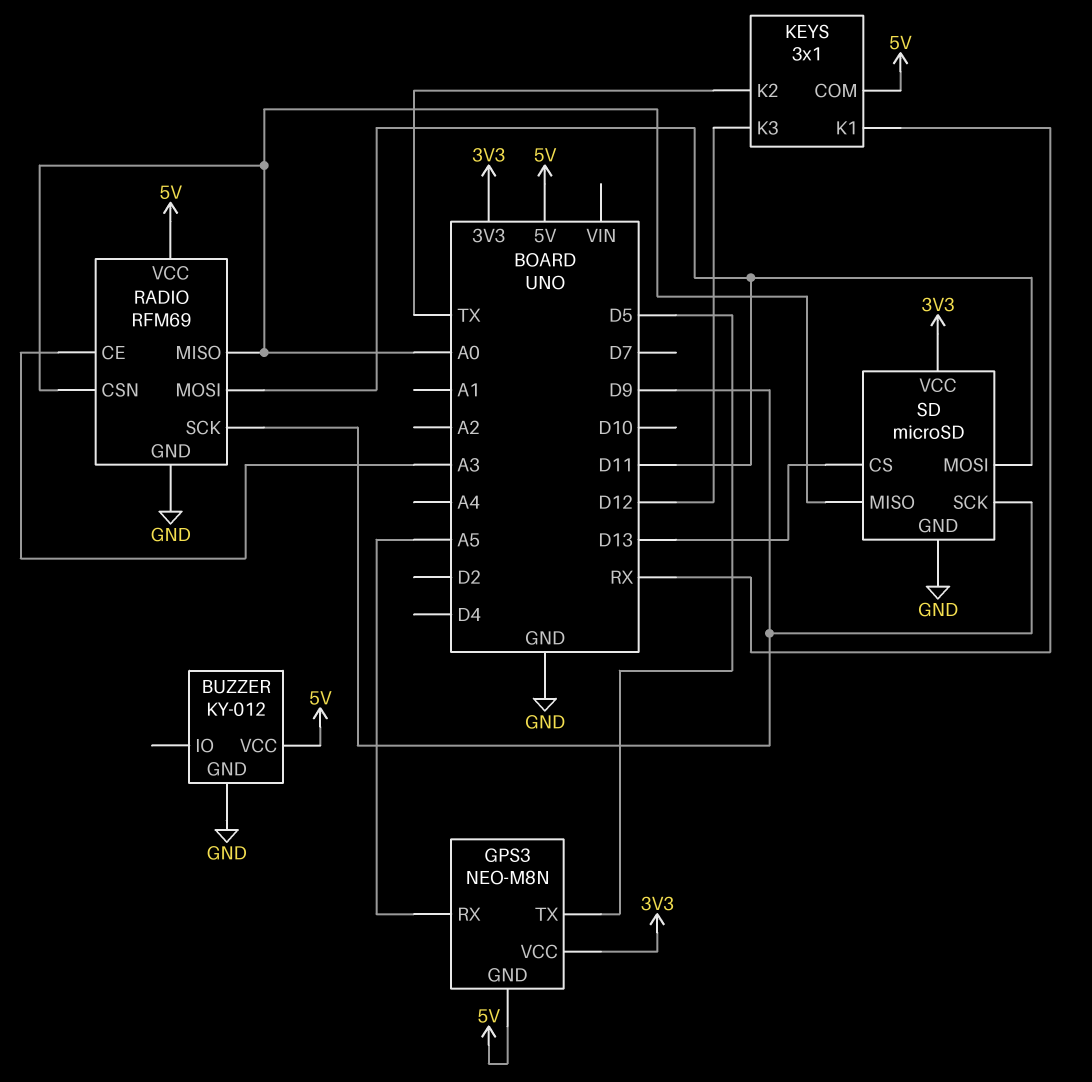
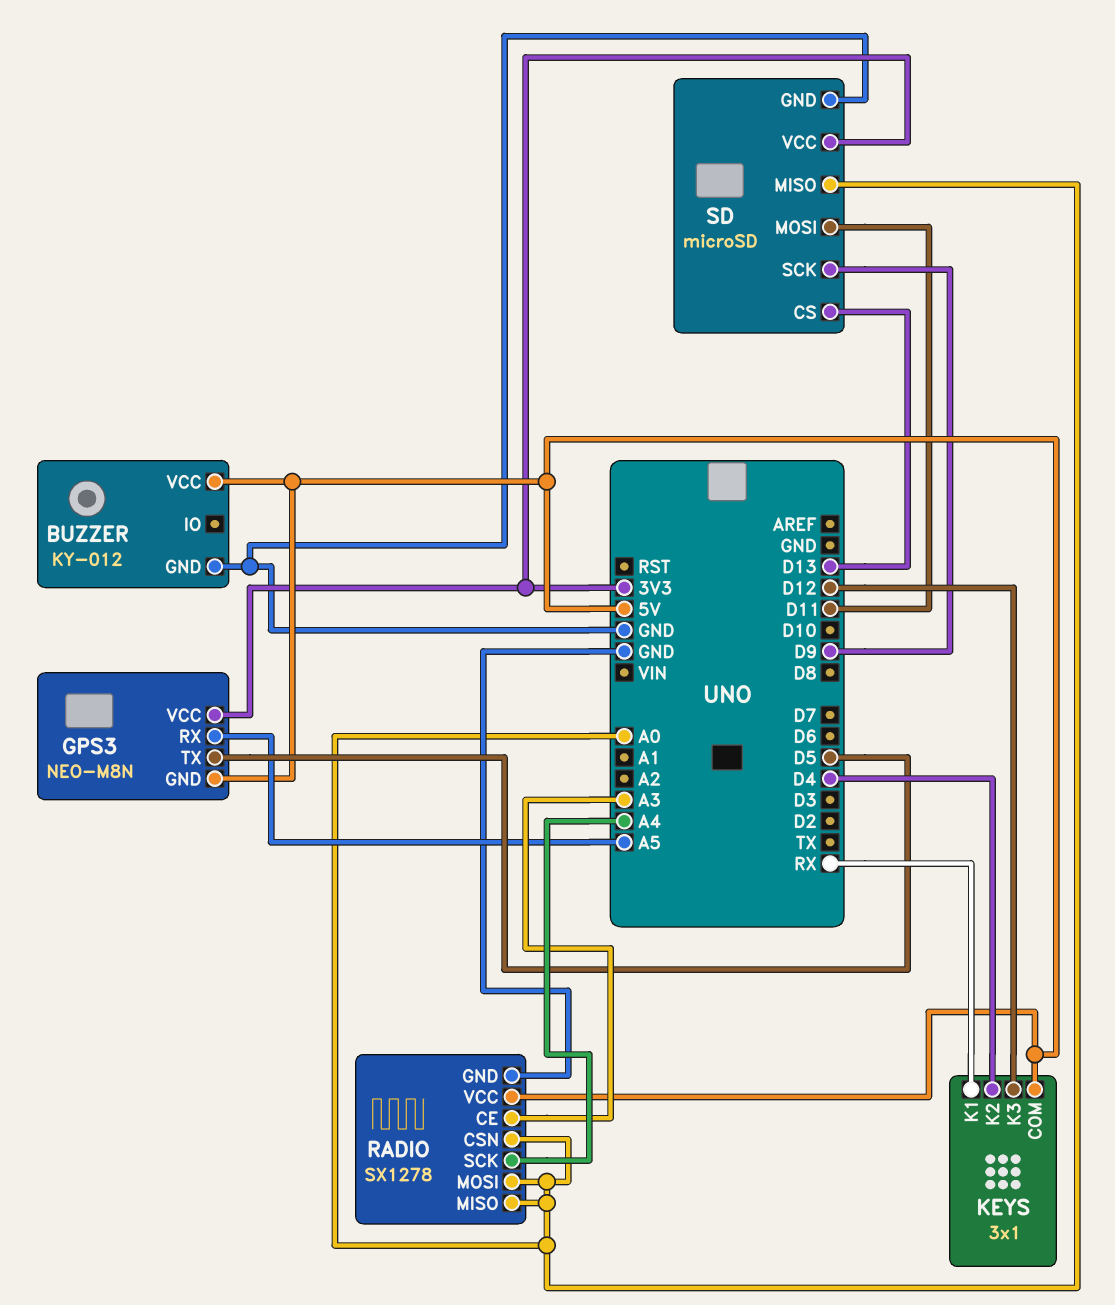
KEYS pin K2: TX -> D4
RADIO: RFM69 -> SX1278
RADIO pin MOSI: D11 -> A0
RADIO pin SCK: D9 -> A4

